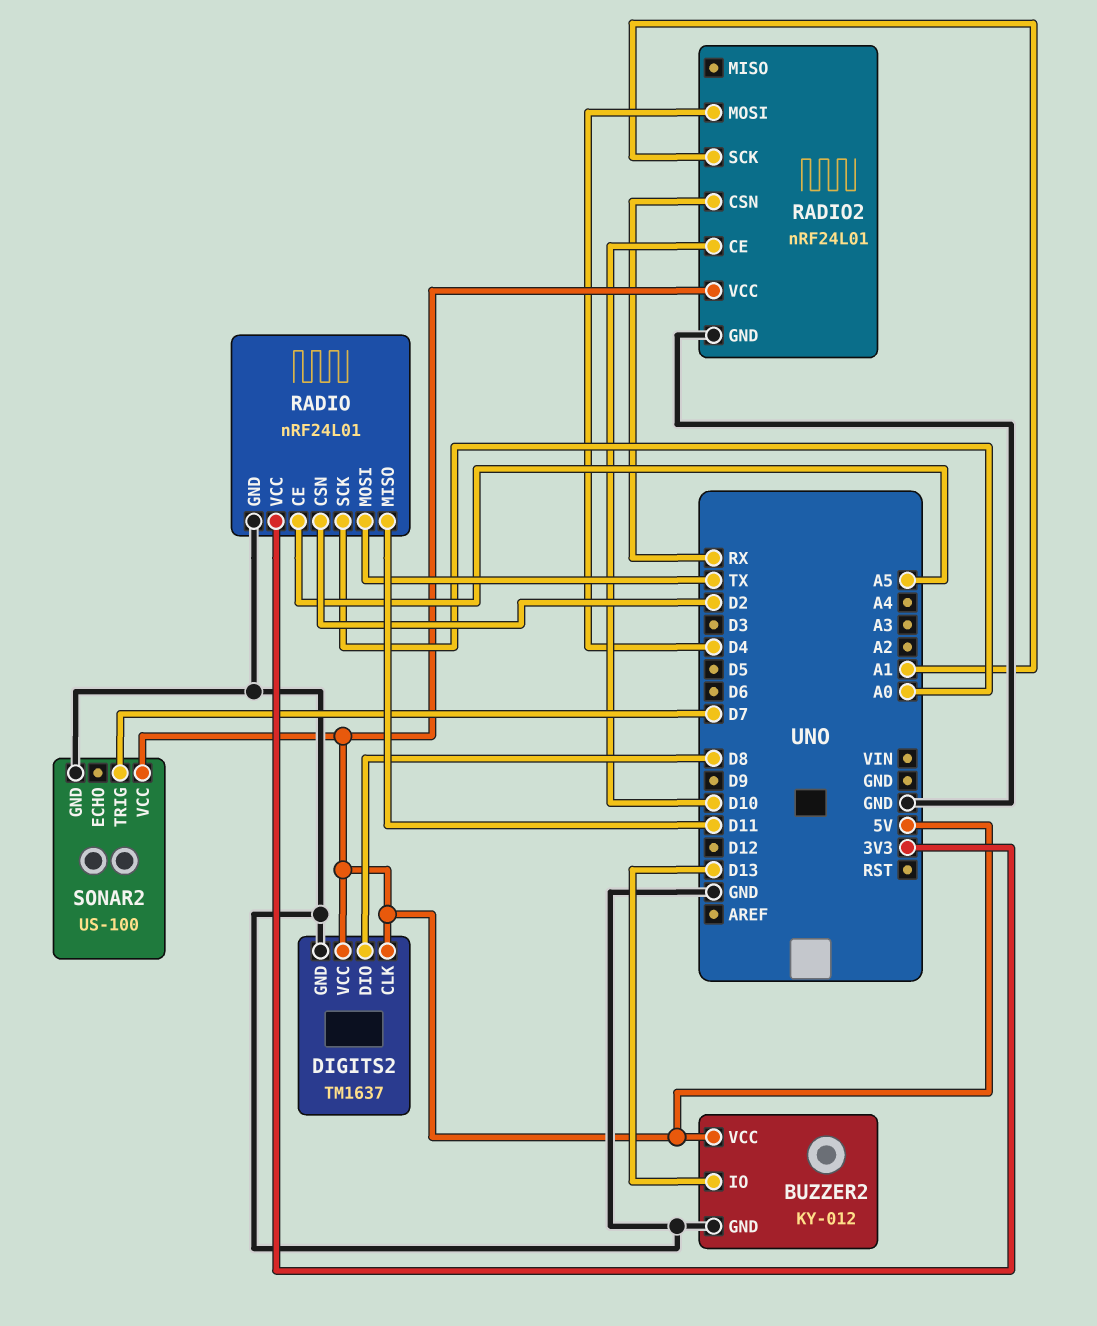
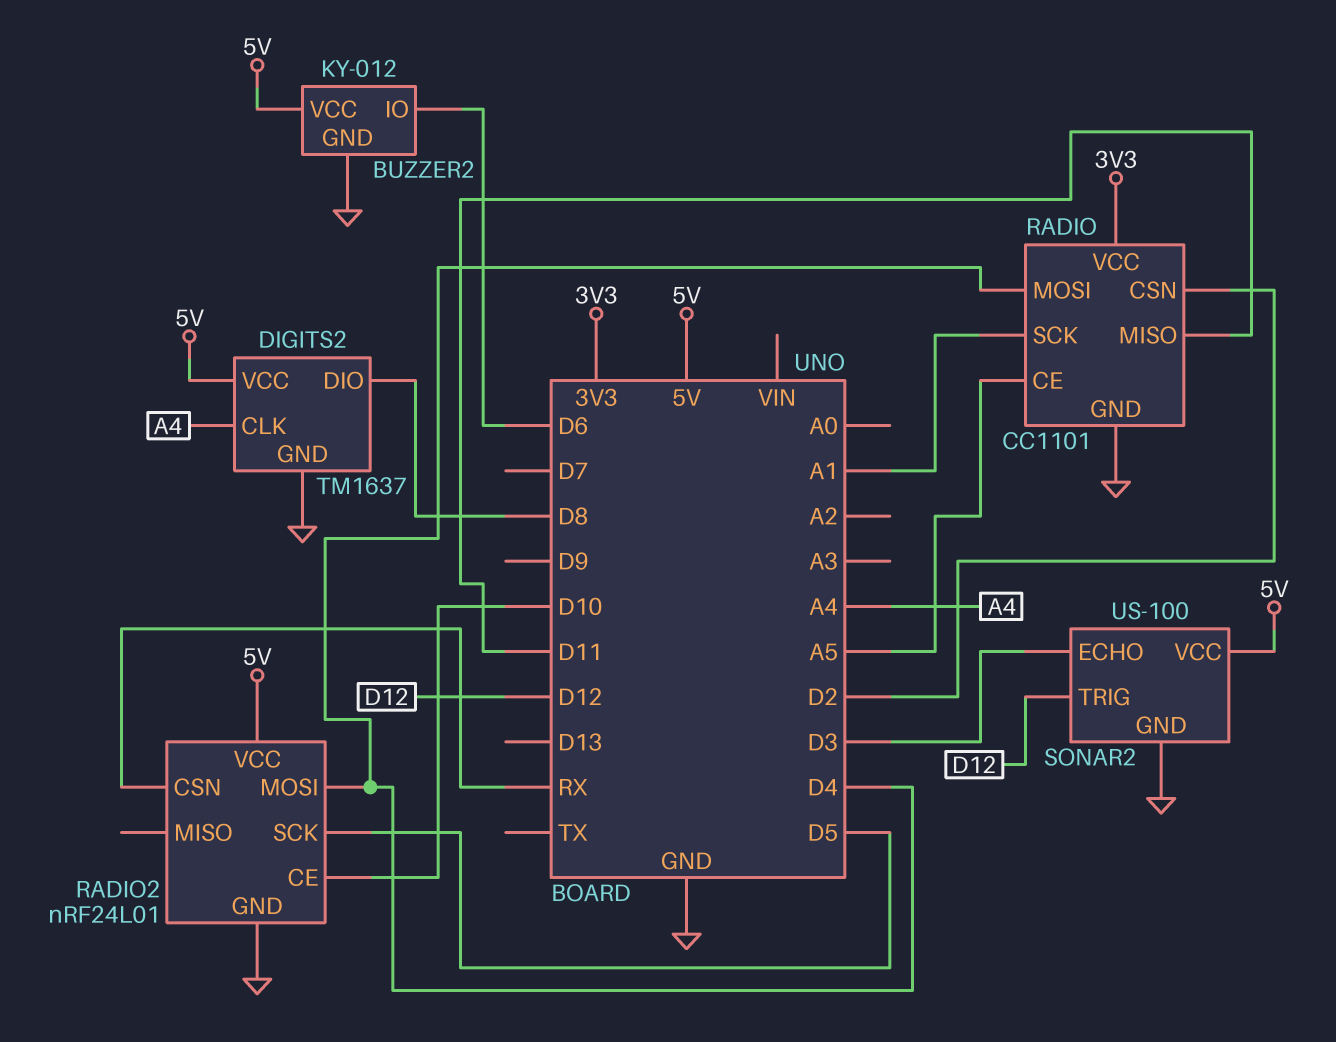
BUZZER2 pin IO: D13 -> D6
DIGITS2 pin CLK: 5V -> A4
RADIO: nRF24L01 -> CC1101
RADIO pin MOSI: TX -> D4
RADIO pin SCK: A0 -> A1
RADIO2 pin SCK: A1 -> D5
SONAR2 pin ECHO: none -> D3
SONAR2 pin TRIG: D7 -> D12

